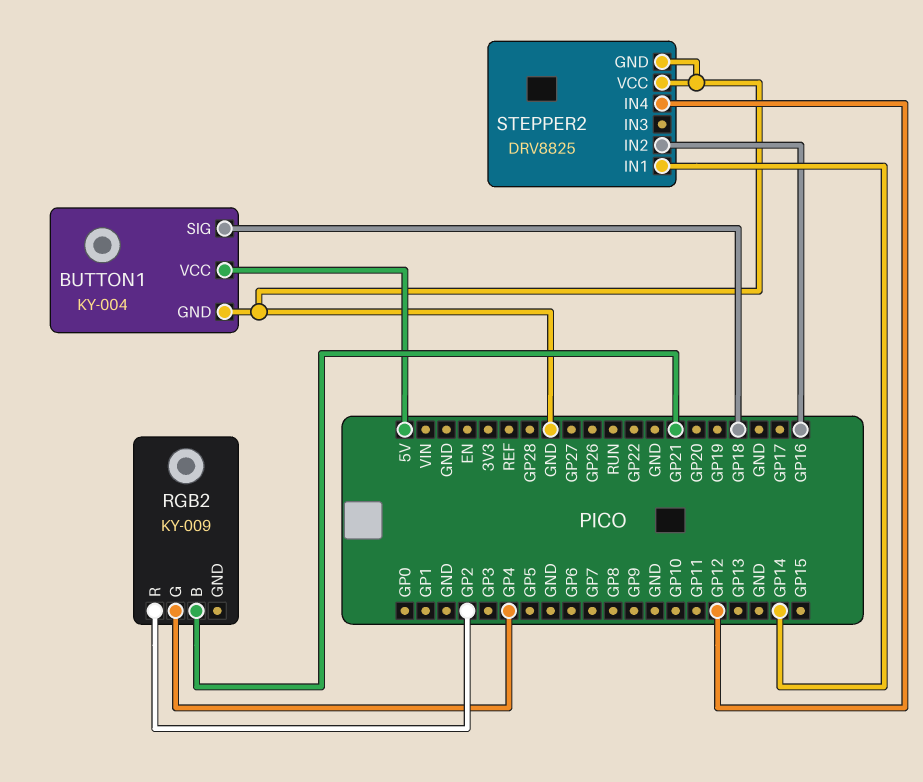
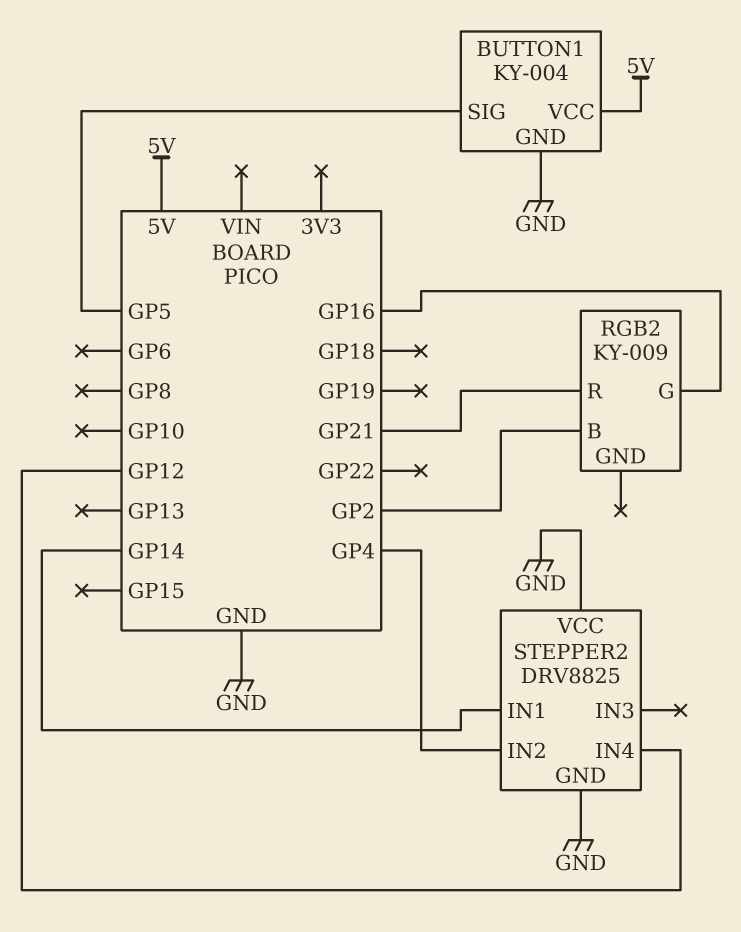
BUTTON1 pin SIG: GP18 -> GP5
RGB2 pin B: GP21 -> GP2
RGB2 pin G: GP4 -> GP16
RGB2 pin R: GP2 -> GP21
STEPPER2 pin IN2: GP16 -> GP4

